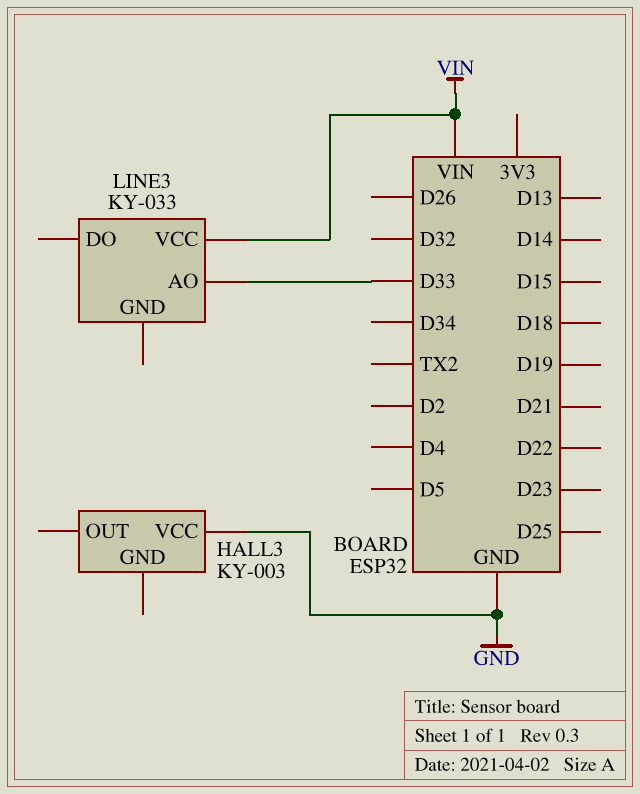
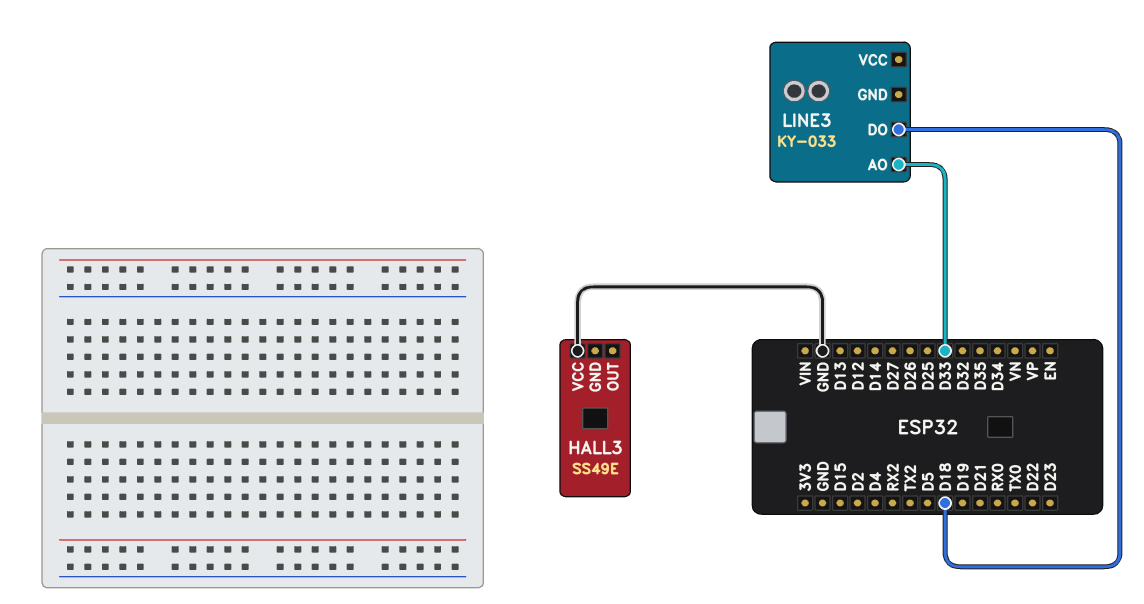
HALL3: KY-003 -> SS49E
LINE3 pin DO: none -> D18
LINE3 pin VCC: VIN -> none

